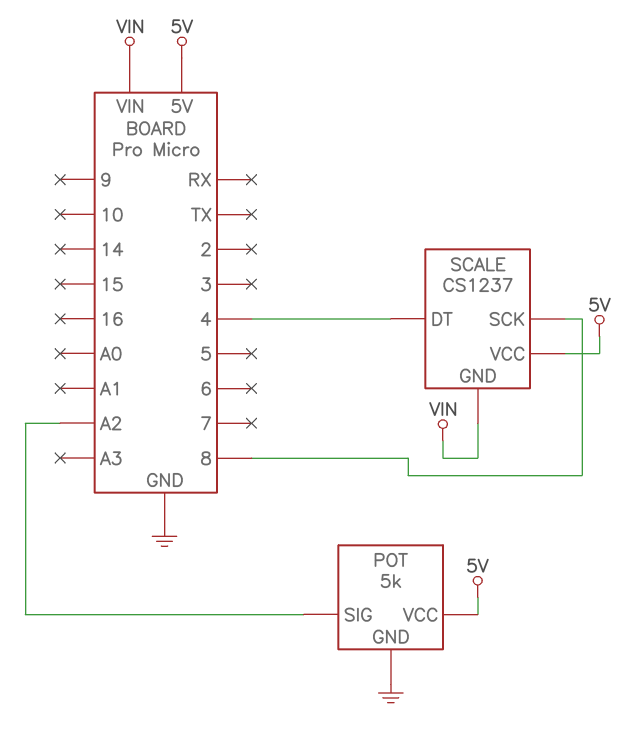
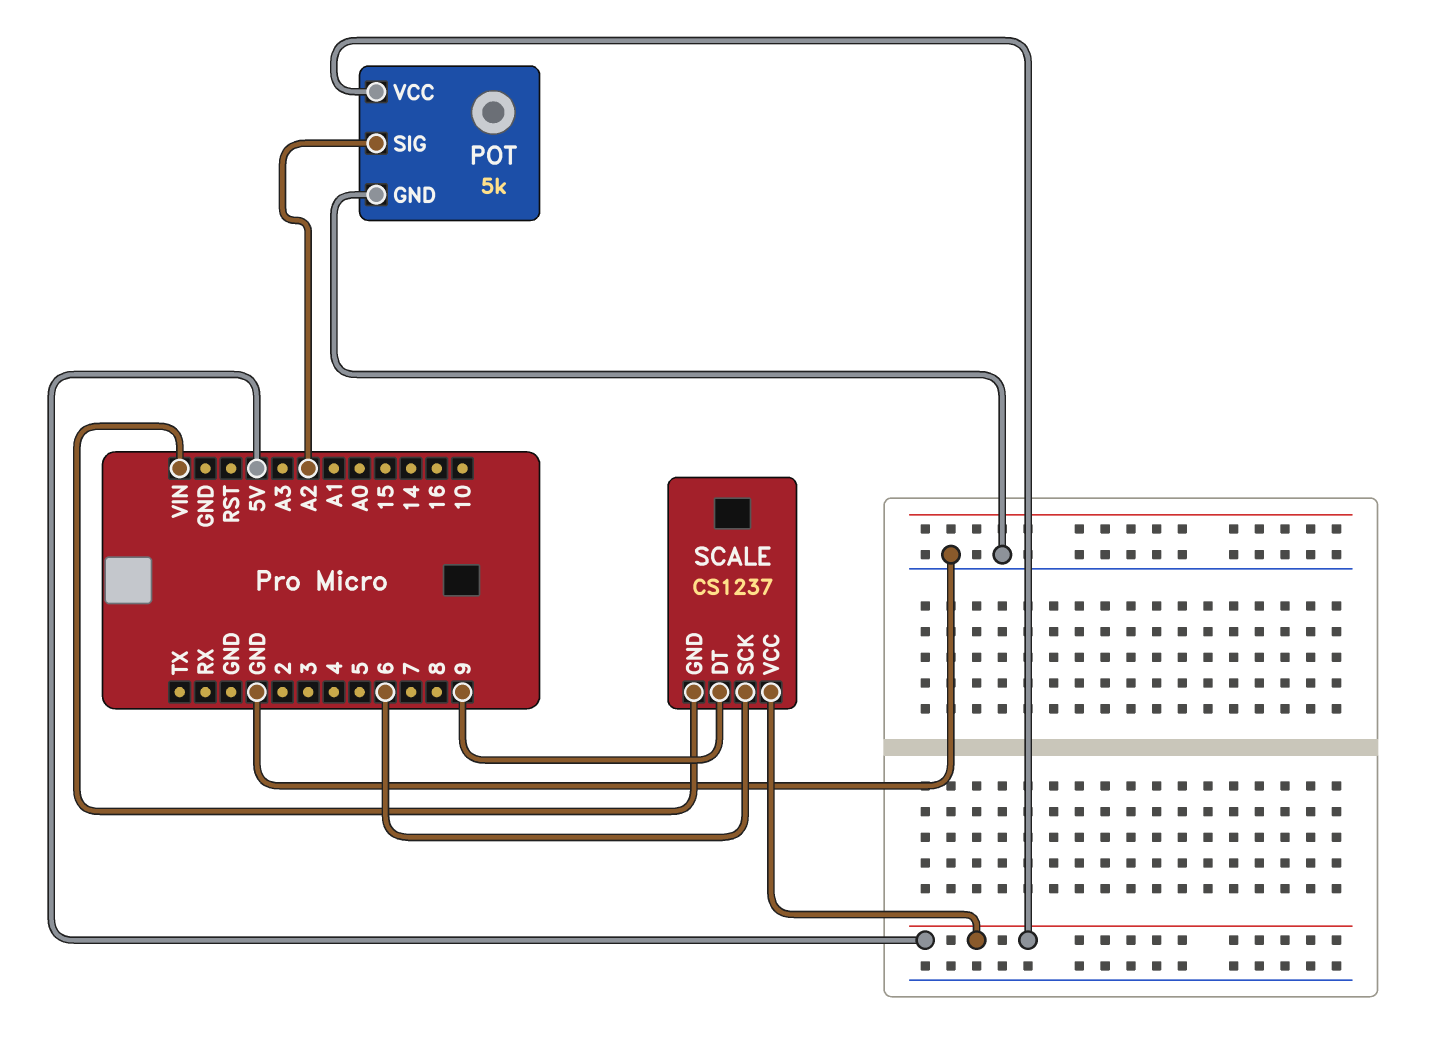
SCALE pin DT: 4 -> 9
SCALE pin SCK: 8 -> 6

